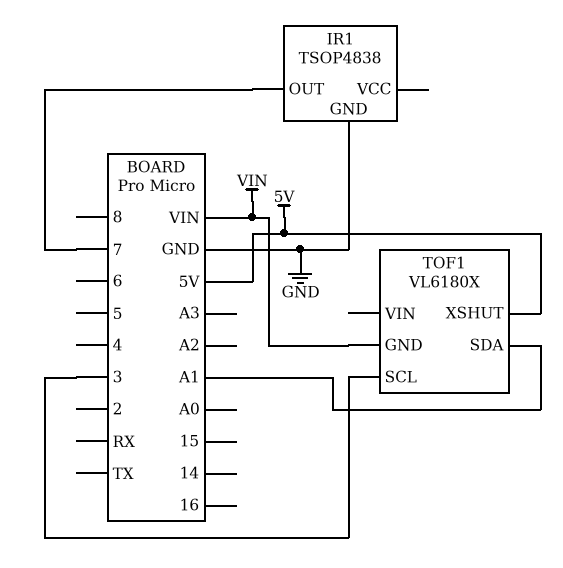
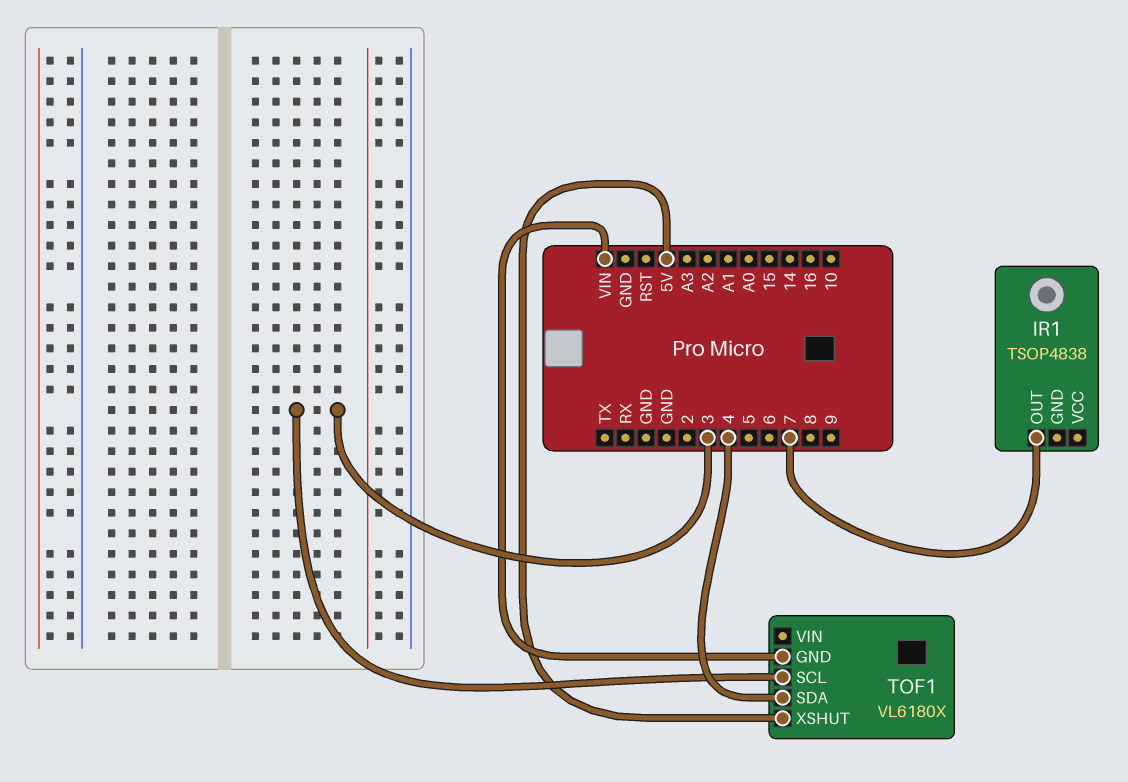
IR1 pin GND: GND -> none
TOF1 pin SDA: A1 -> 4

